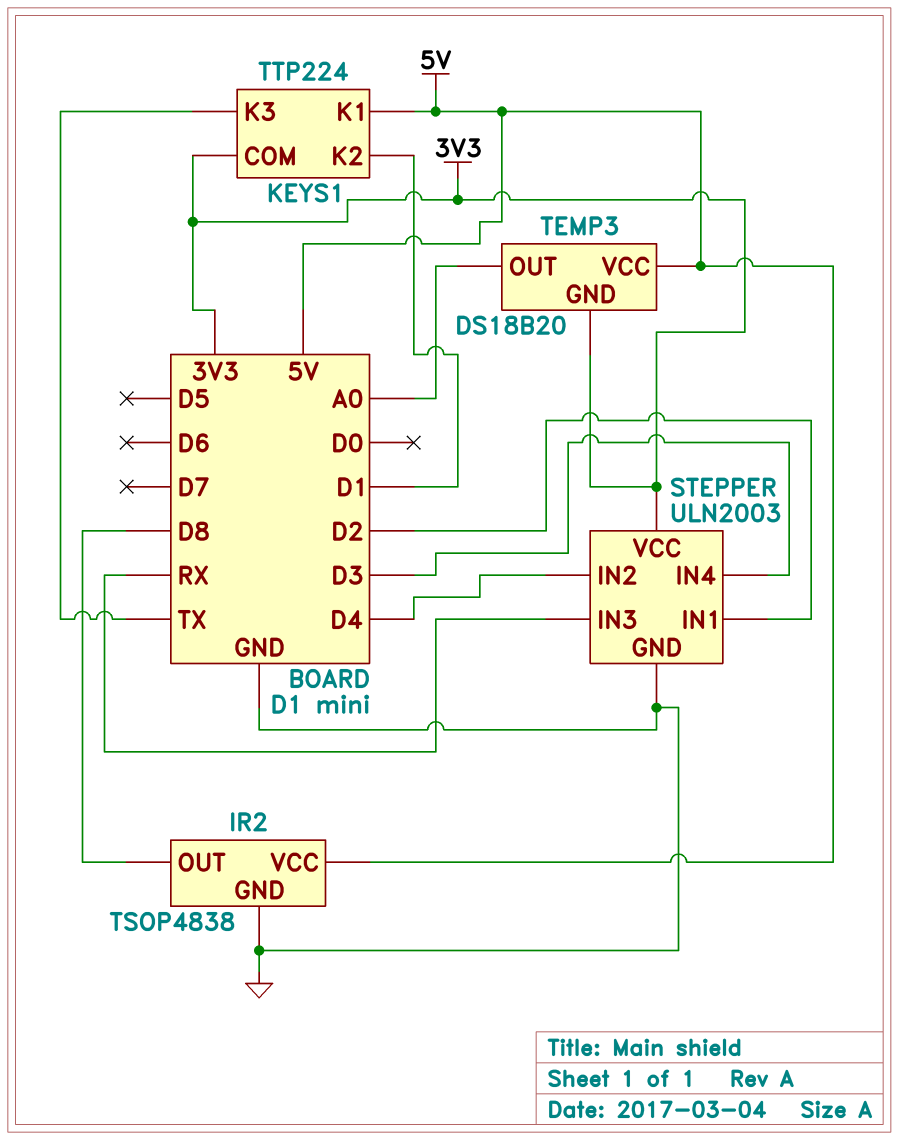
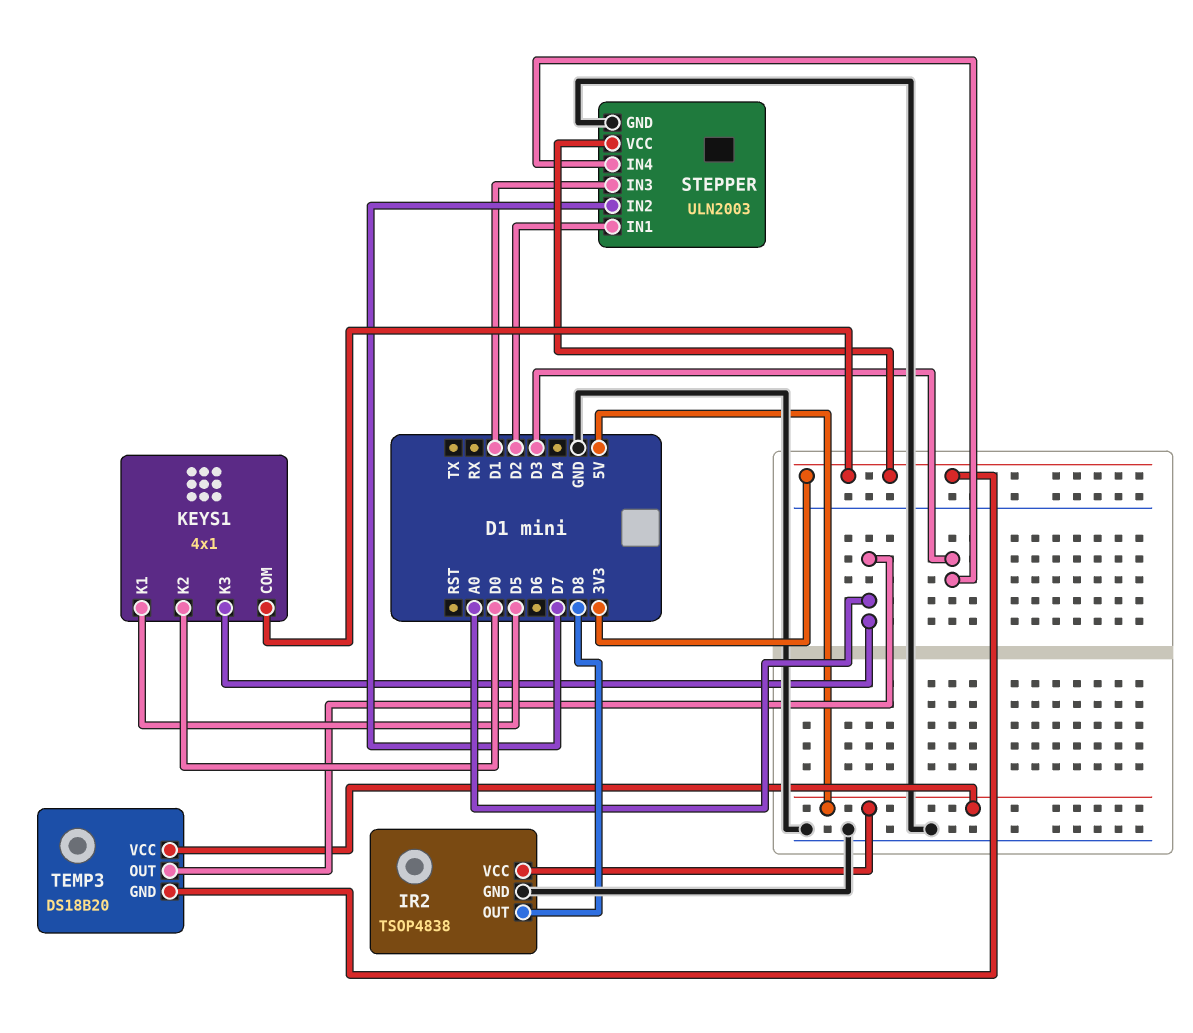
KEYS1: TTP224 -> 4x1
KEYS1 pin K1: 5V -> D5
KEYS1 pin K2: D1 -> D0
KEYS1 pin K3: TX -> A0
STEPPER pin IN2: D4 -> D7
STEPPER pin IN3: RX -> D1

